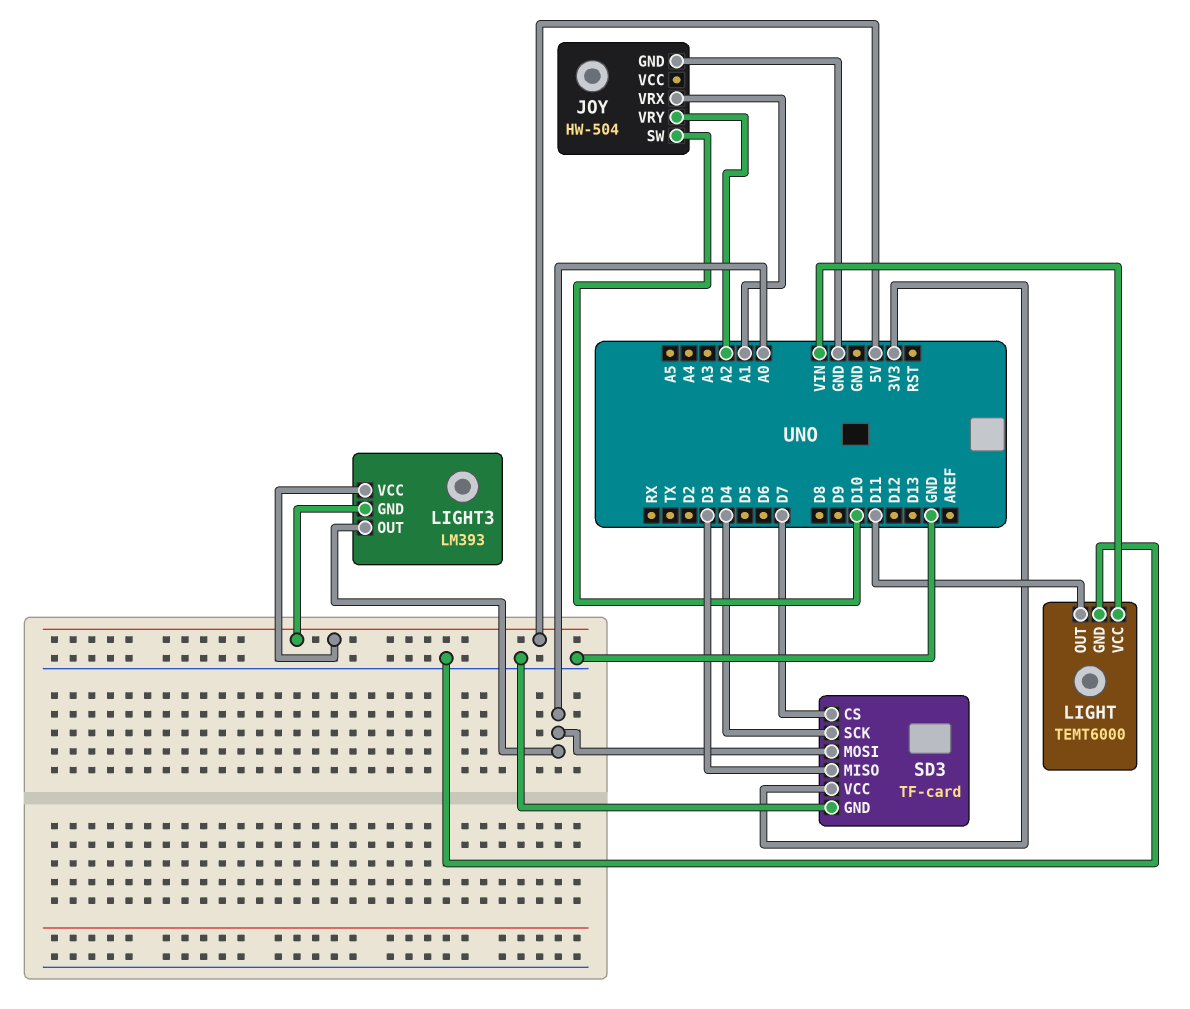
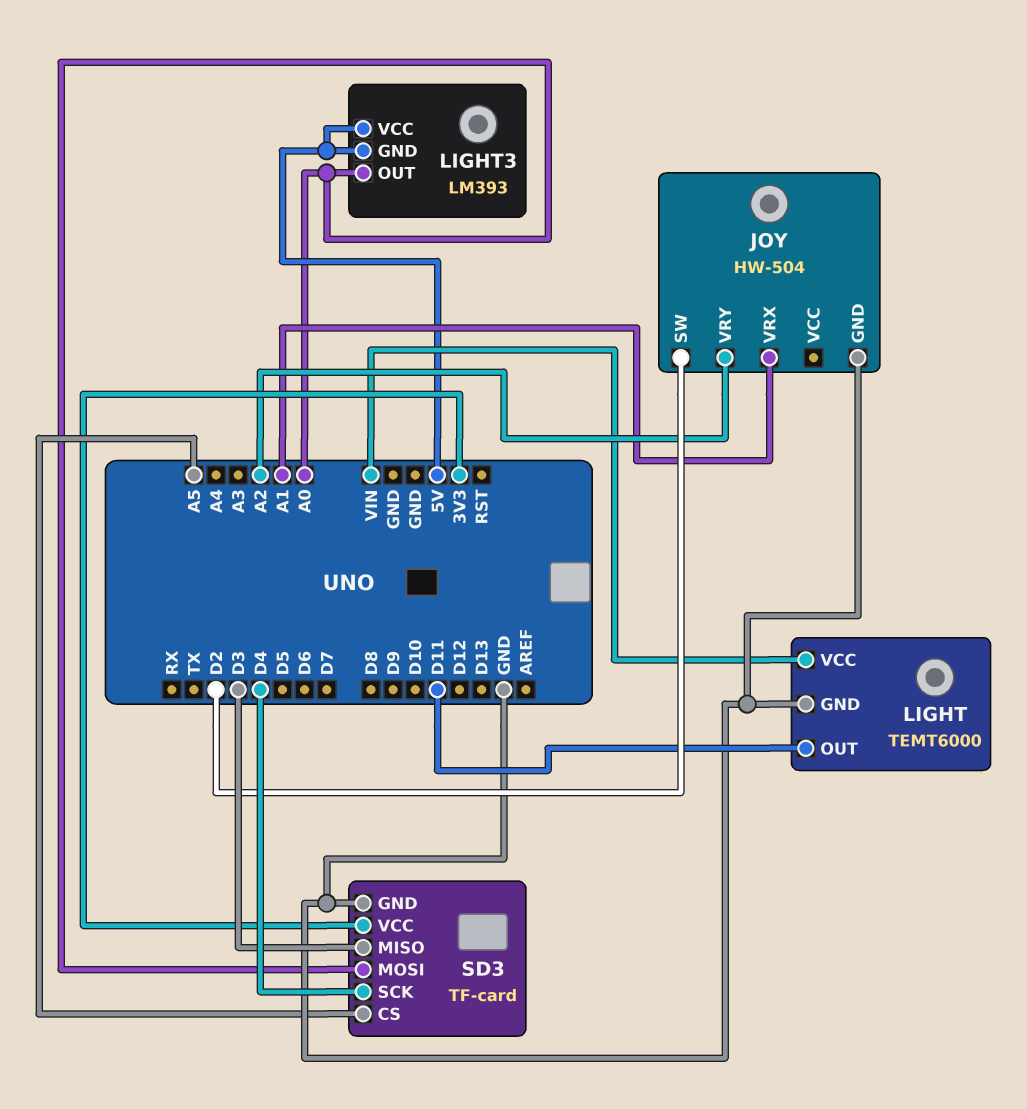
JOY pin SW: D10 -> D2
SD3 pin CS: D7 -> A5

